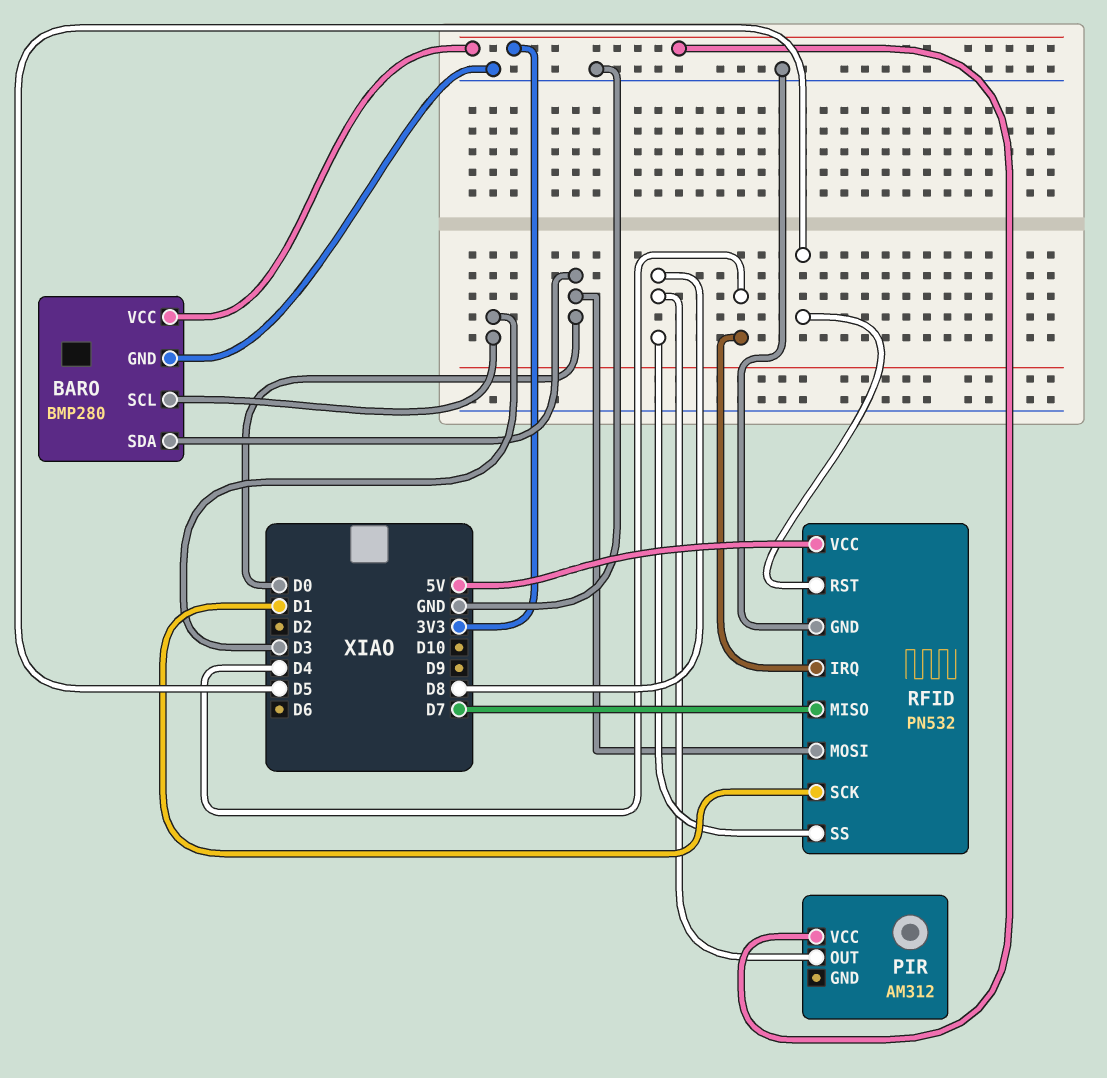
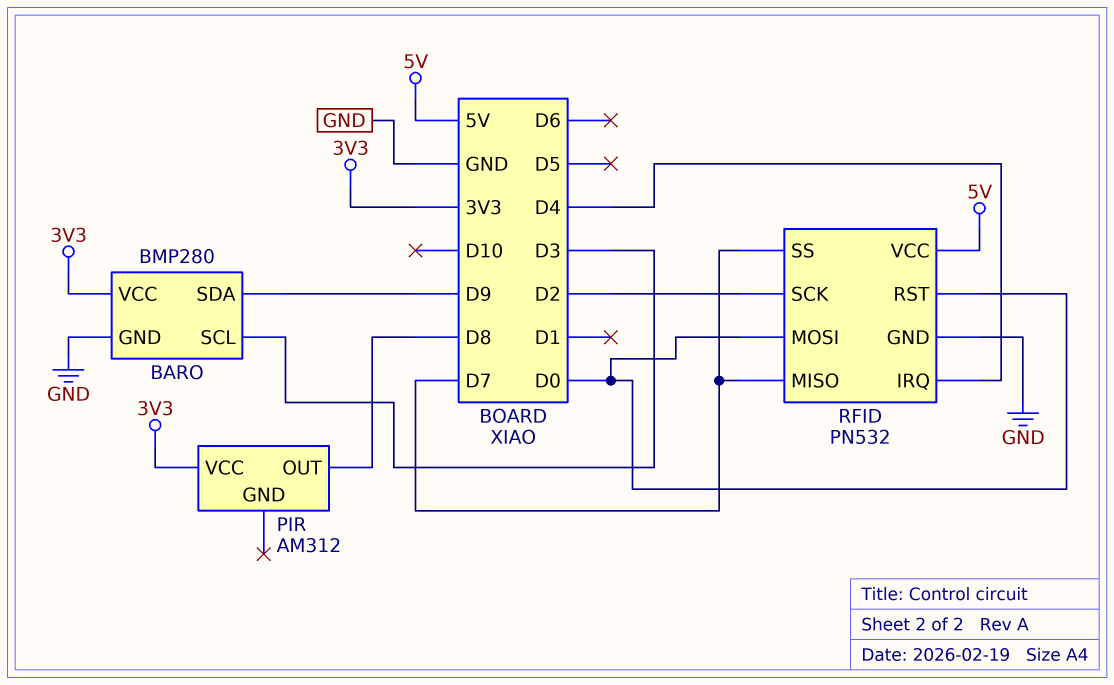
BARO pin SDA: D0 -> D9
RFID pin RST: D5 -> D0
RFID pin SCK: D1 -> D2
RFID pin SS: D8 -> D7

